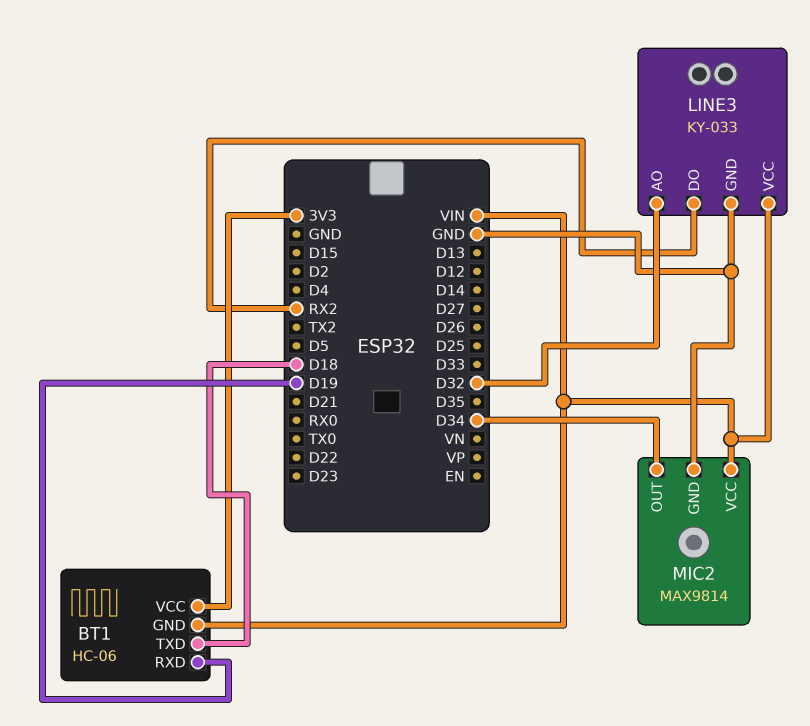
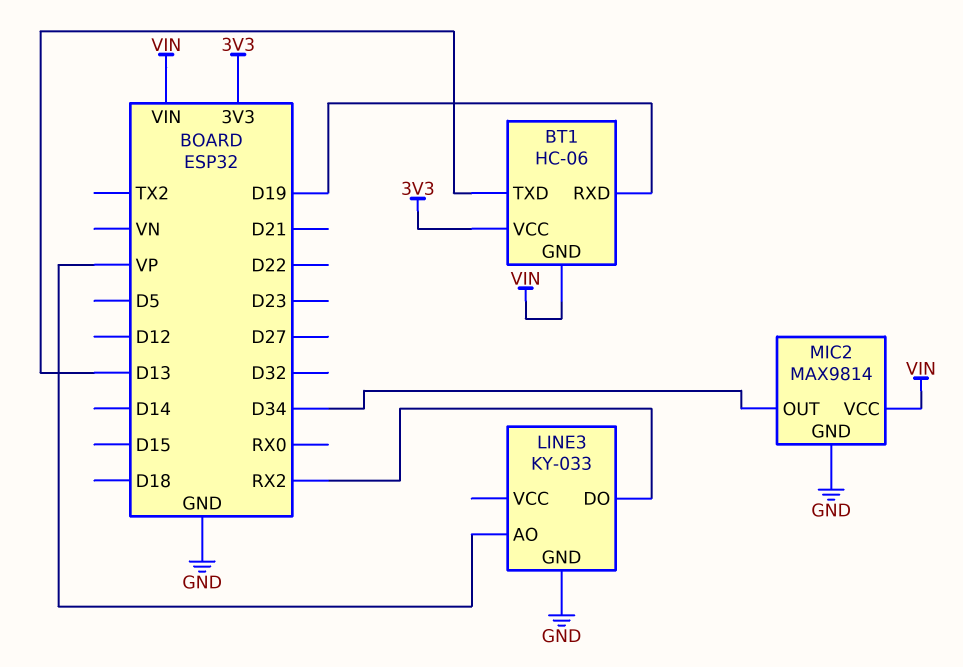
BT1 pin TXD: D18 -> D13
LINE3 pin AO: D32 -> VP
LINE3 pin VCC: VIN -> none

